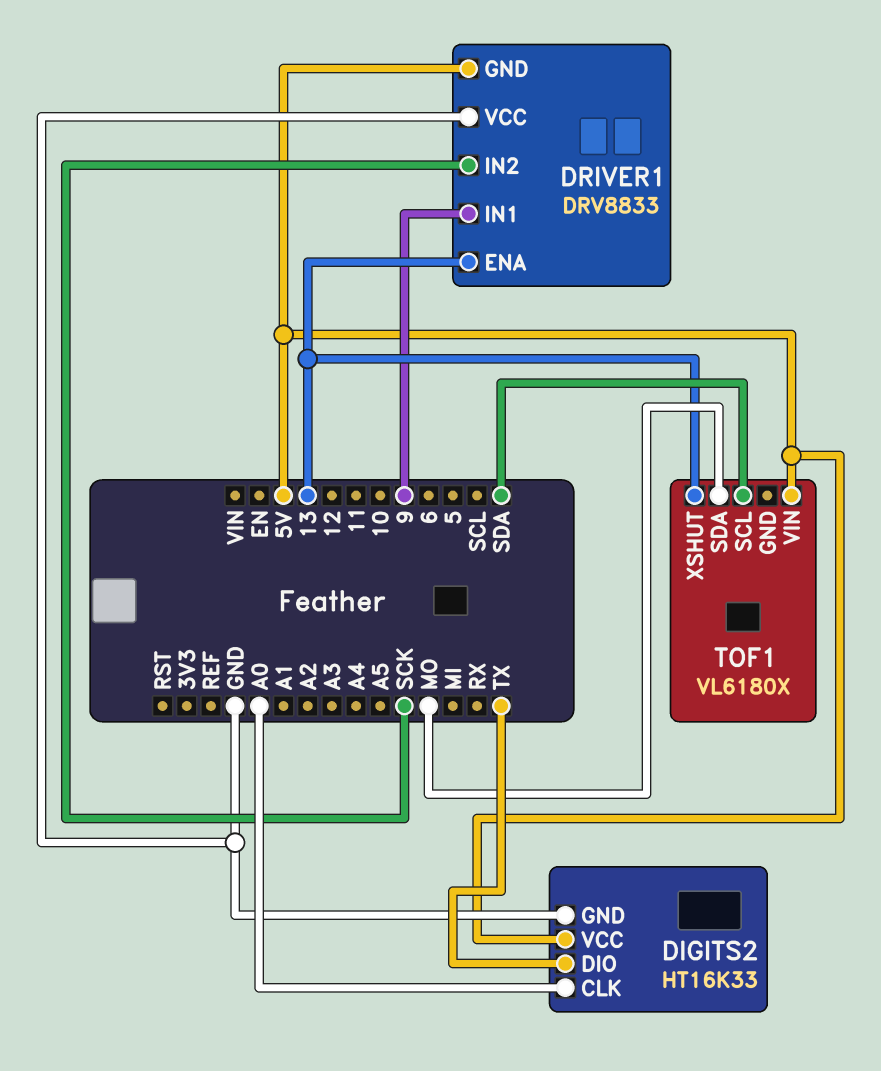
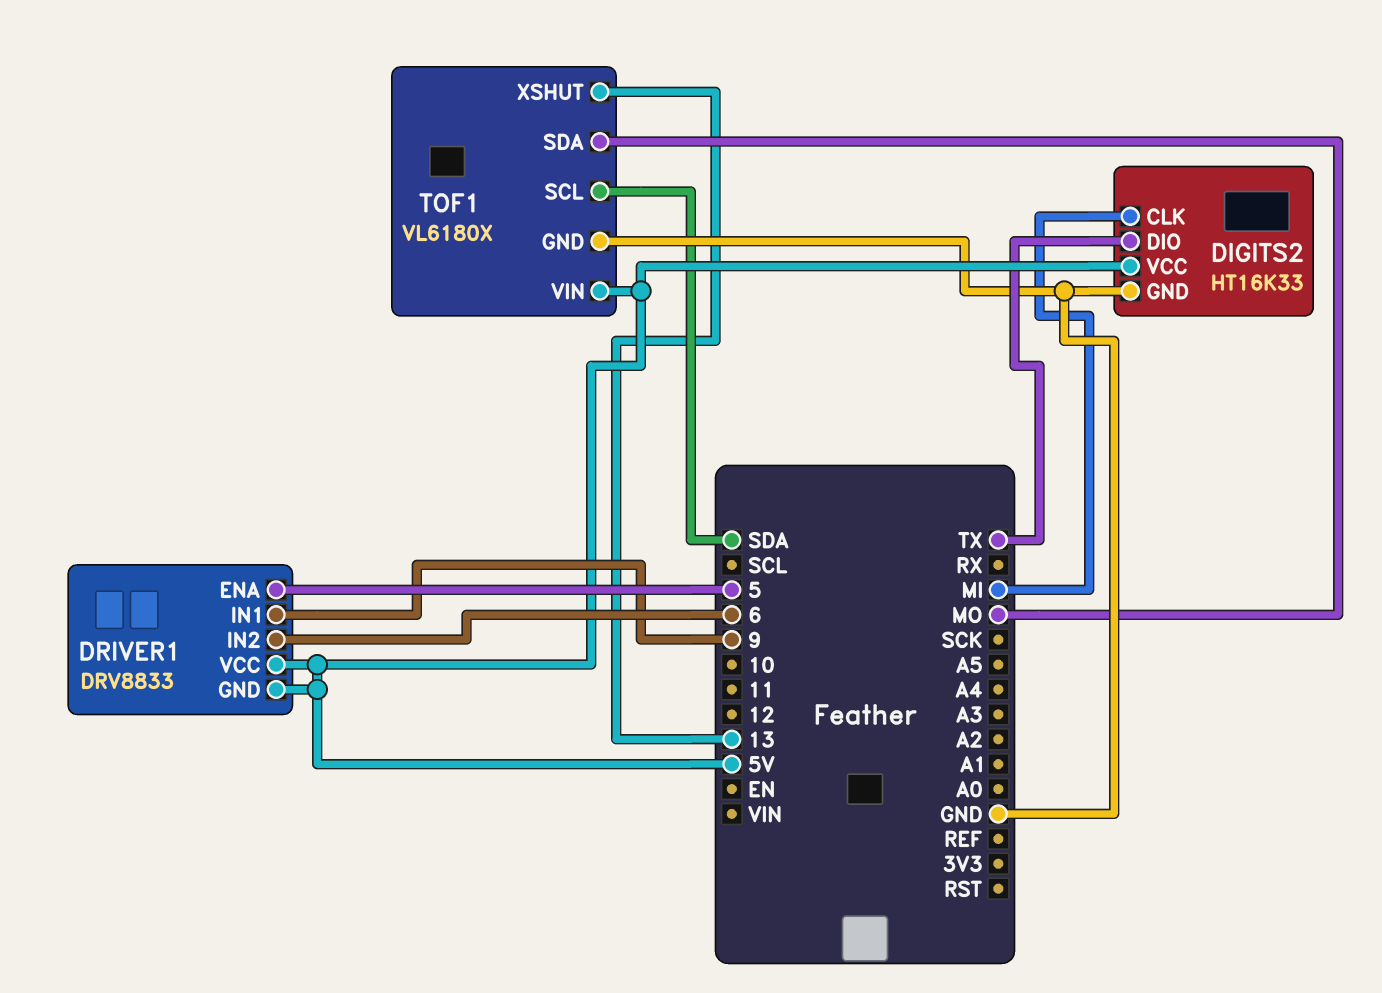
DIGITS2 pin CLK: A0 -> MI
DRIVER1 pin ENA: 13 -> 5
DRIVER1 pin IN2: SCK -> 6
DRIVER1 pin VCC: GND -> 5V
TOF1 pin GND: none -> GND

